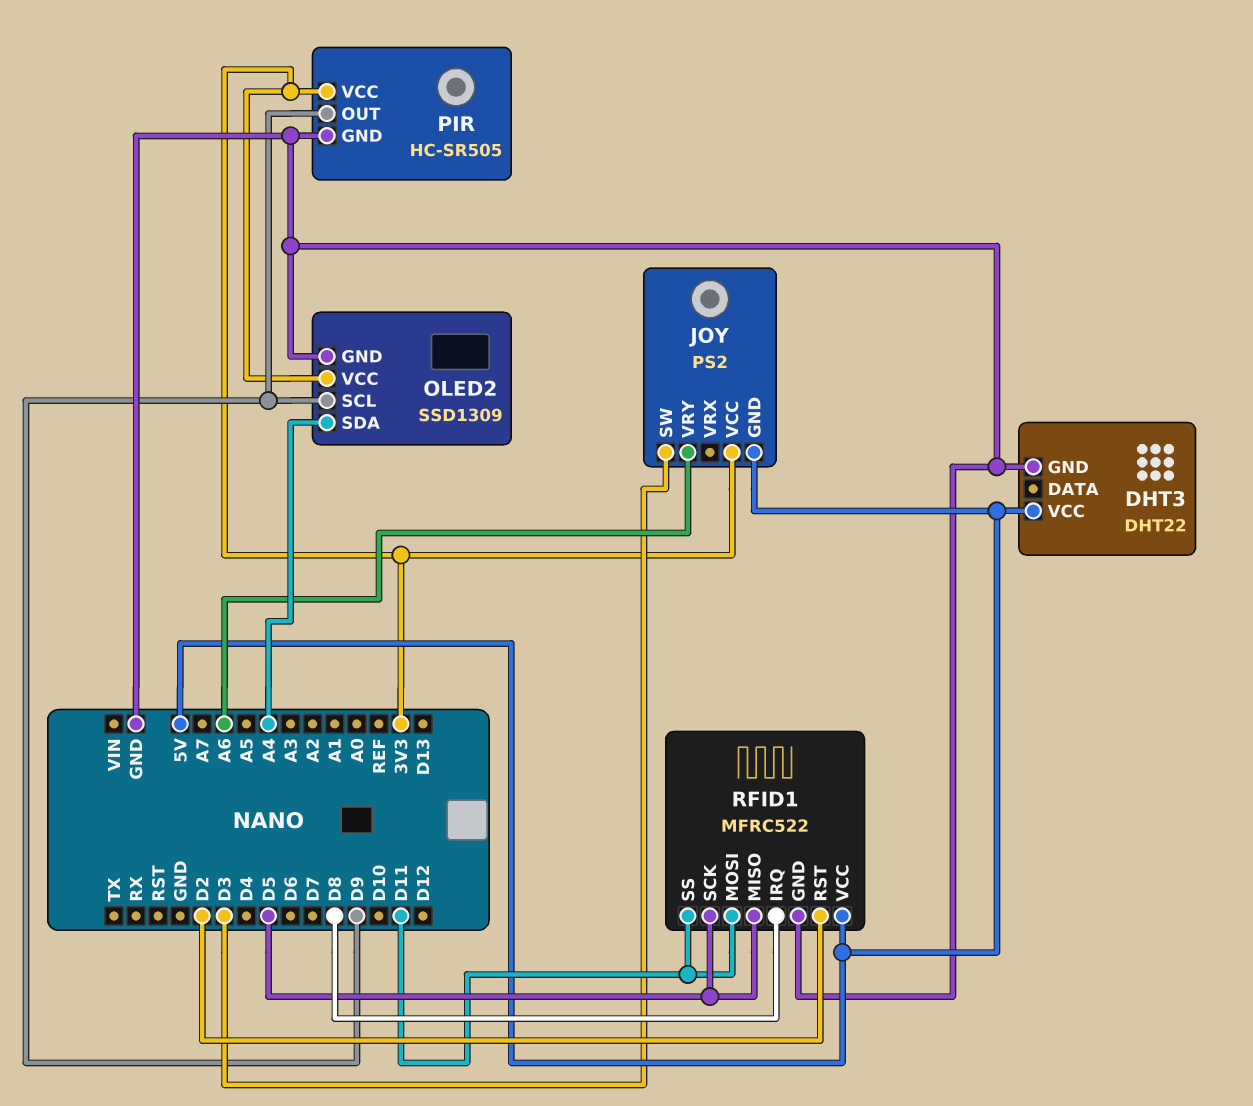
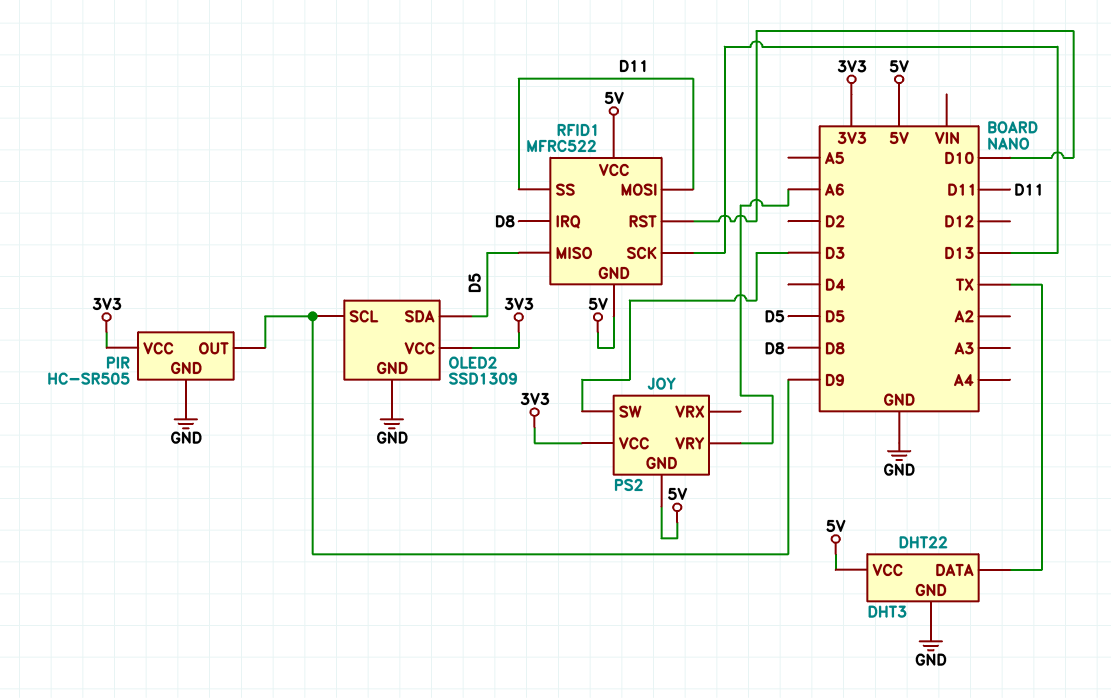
DHT3 pin DATA: none -> TX
OLED2 pin SDA: A4 -> D5
RFID1 pin GND: GND -> 5V
RFID1 pin RST: D2 -> D10
RFID1 pin SCK: D5 -> D13

